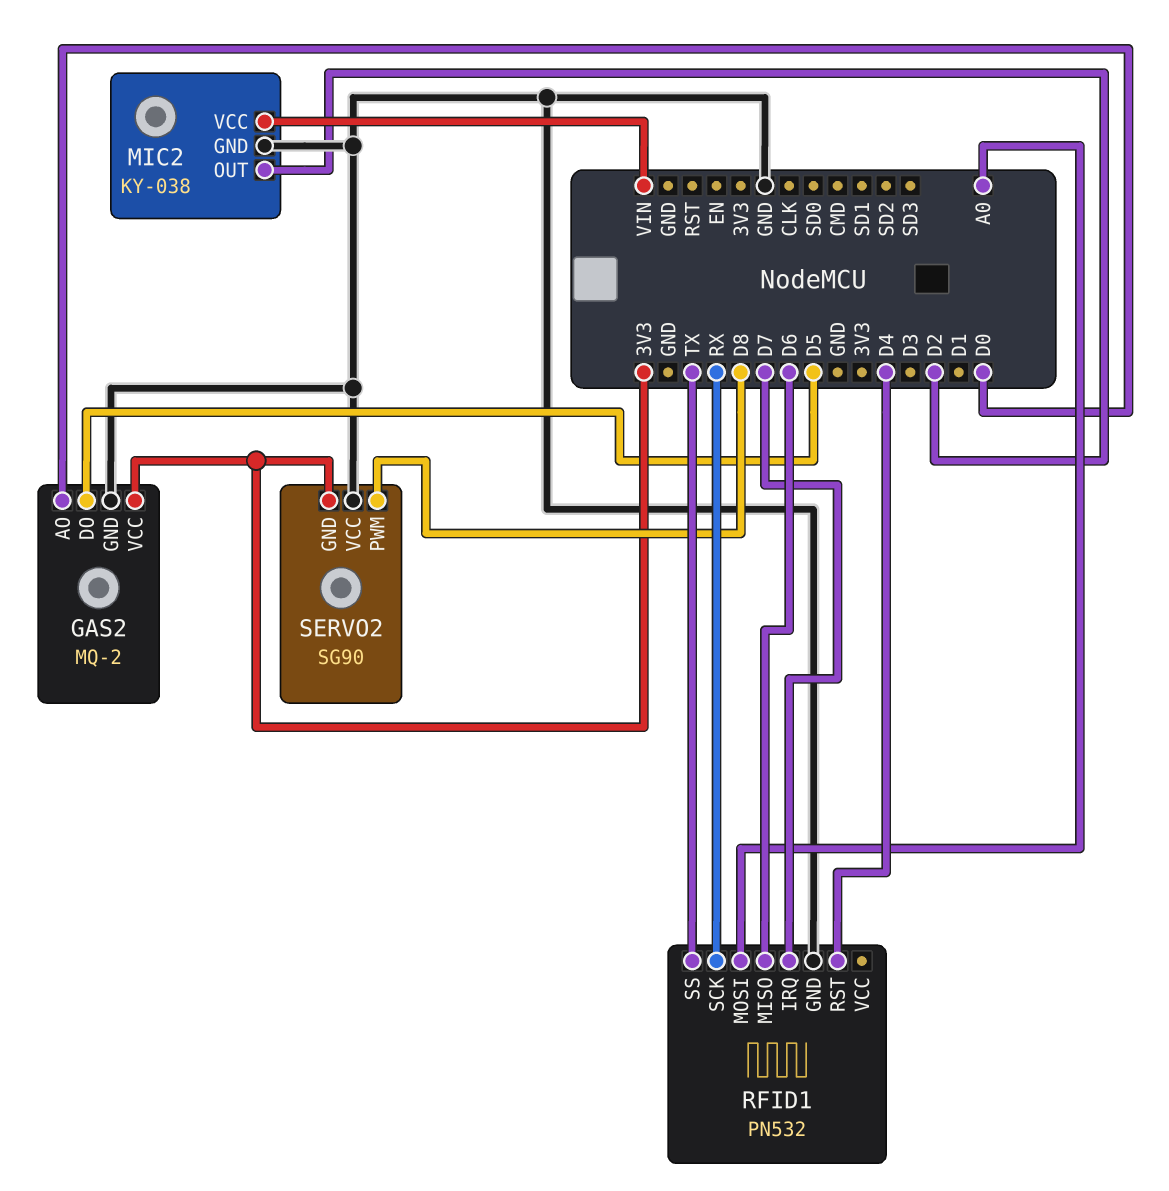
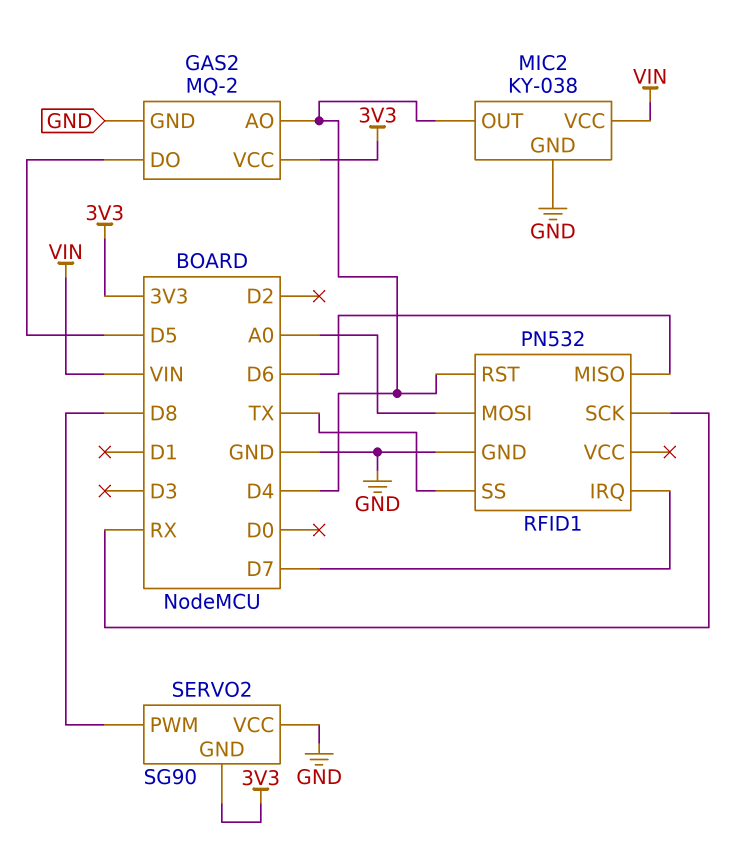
GAS2 pin AO: D0 -> D4
MIC2 pin OUT: D2 -> D4

